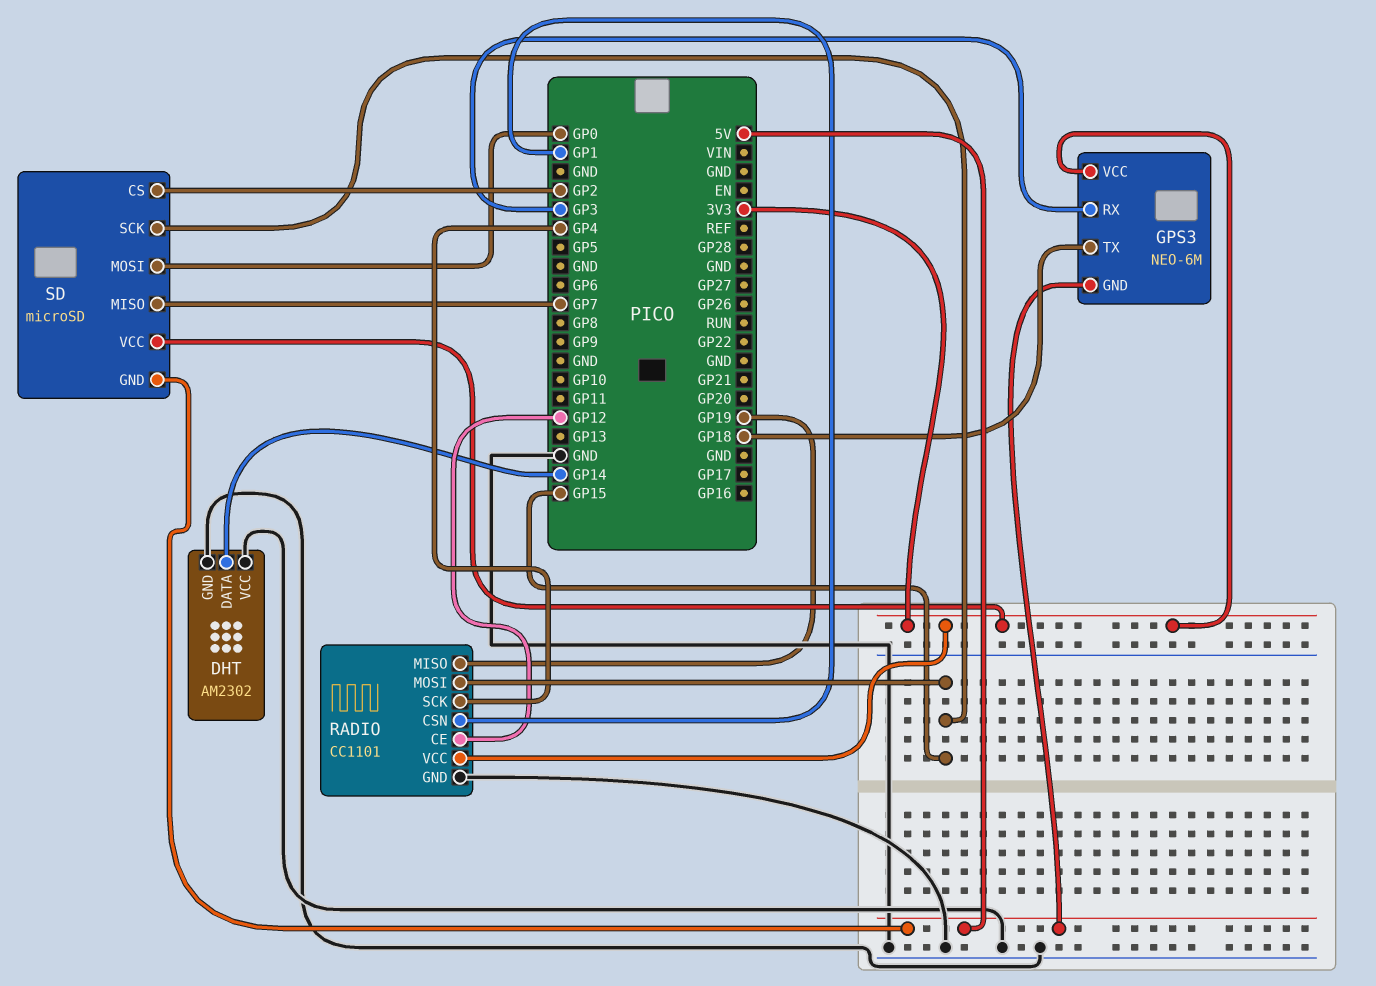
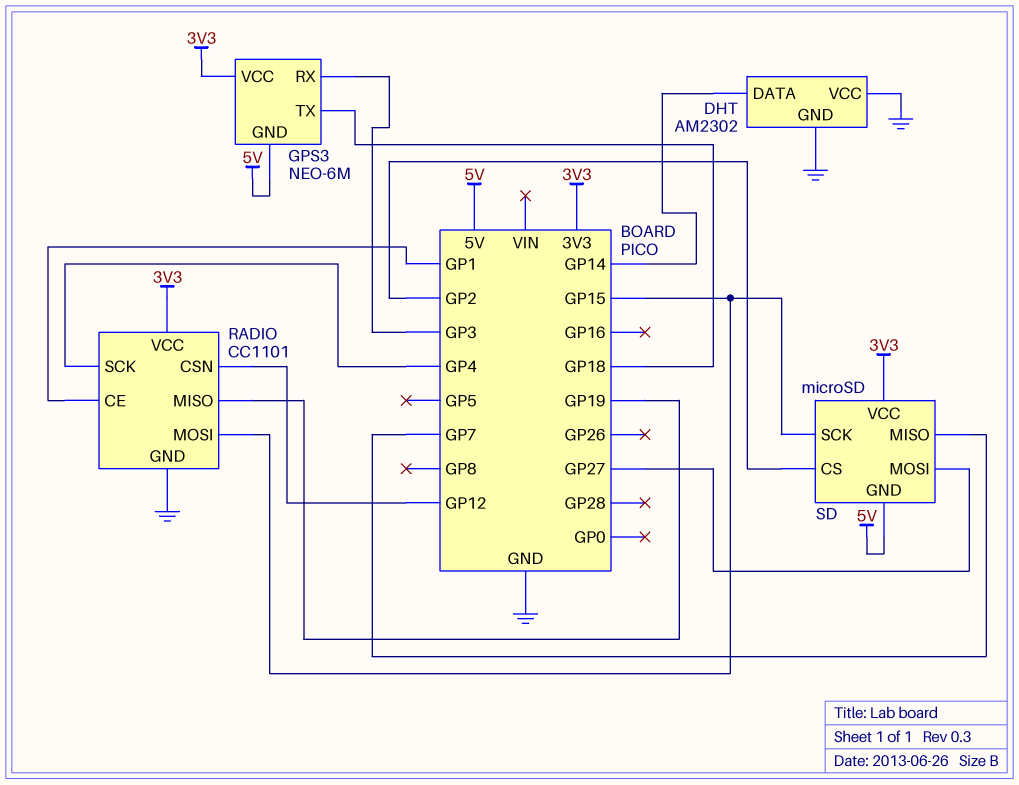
RADIO pin CE: GP12 -> GP1
RADIO pin CSN: GP1 -> GP12
SD pin MOSI: GP0 -> GP27

